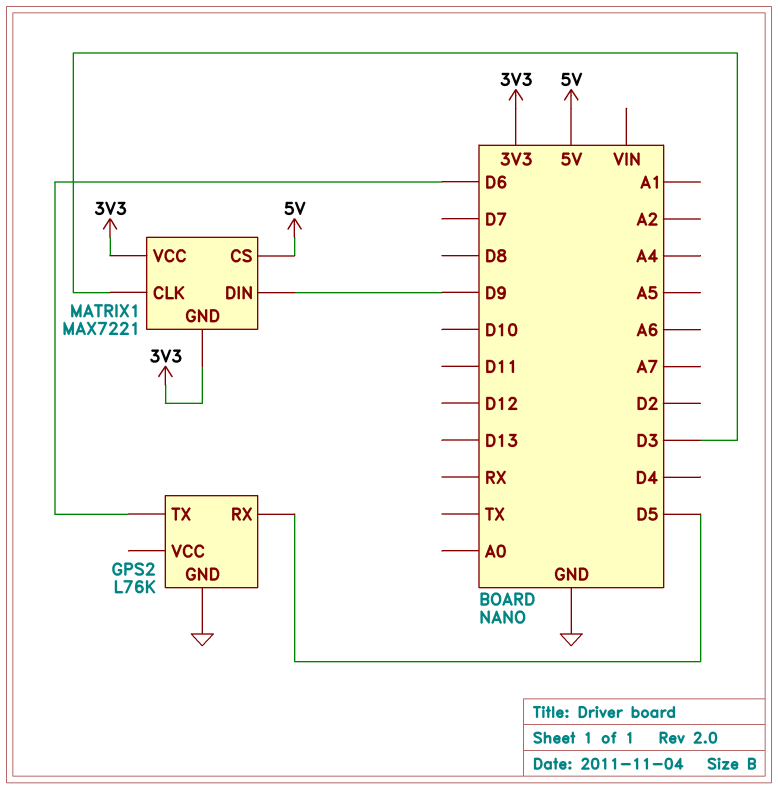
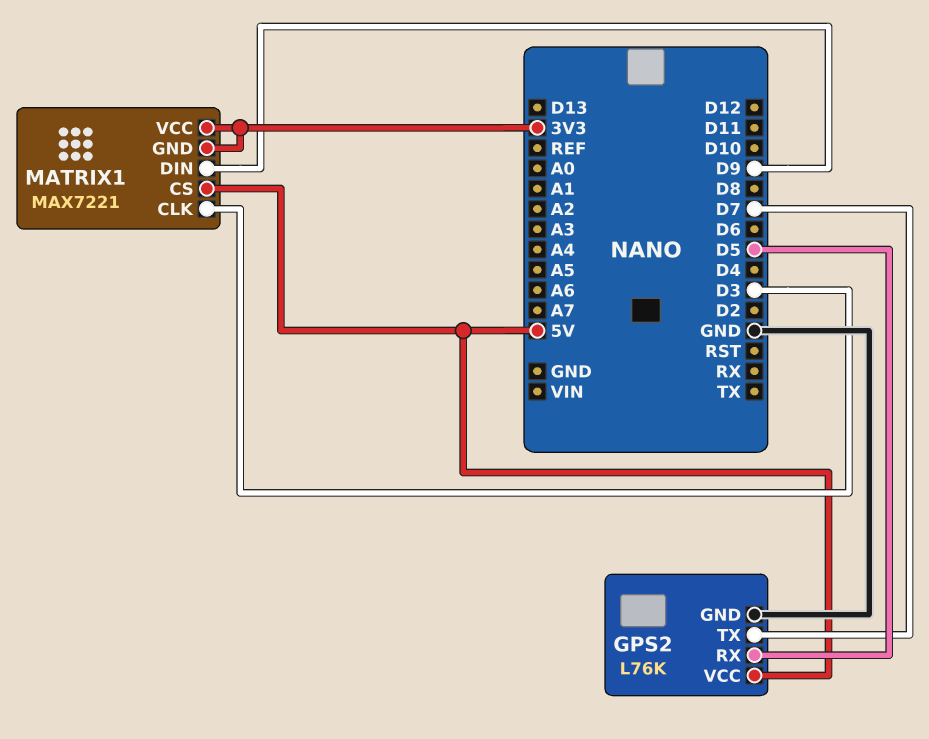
GPS2 pin TX: D6 -> D7
GPS2 pin VCC: none -> 5V

